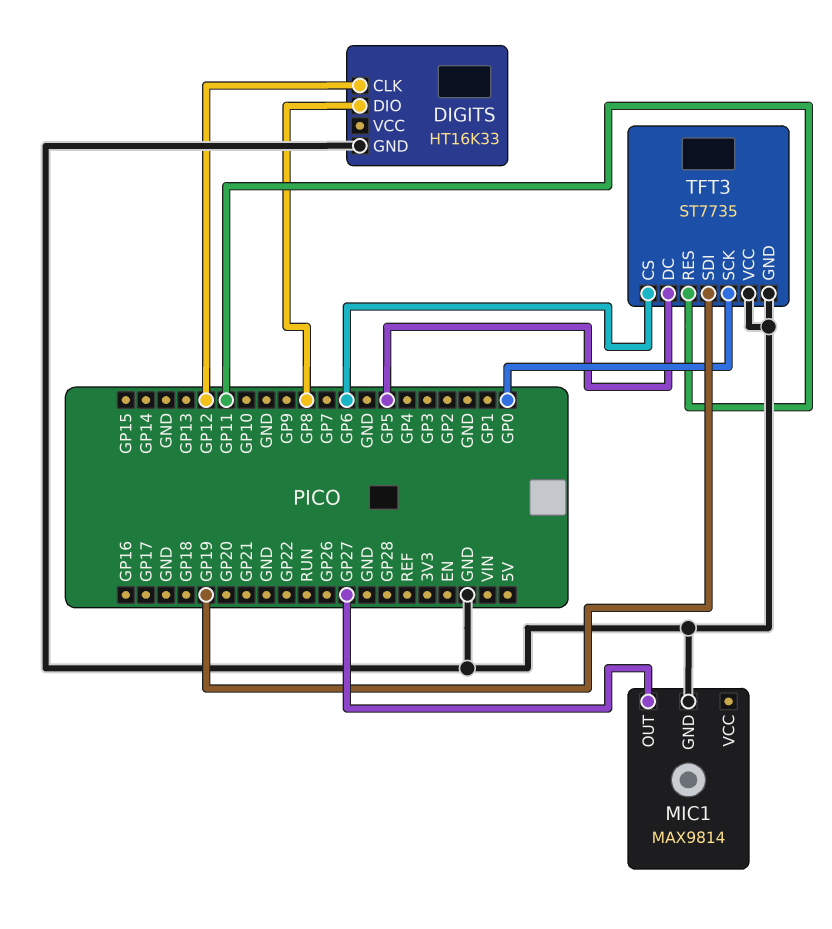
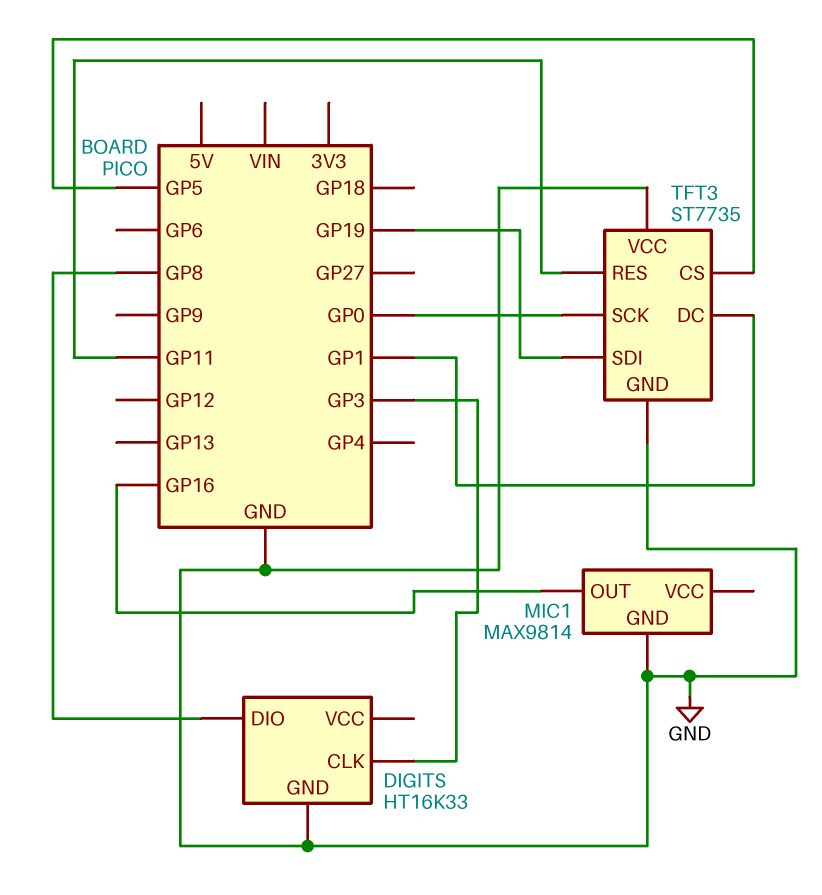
DIGITS pin CLK: GP12 -> GP3
MIC1 pin OUT: GP27 -> GP16
TFT3 pin CS: GP6 -> GP5
TFT3 pin DC: GP5 -> GP1

